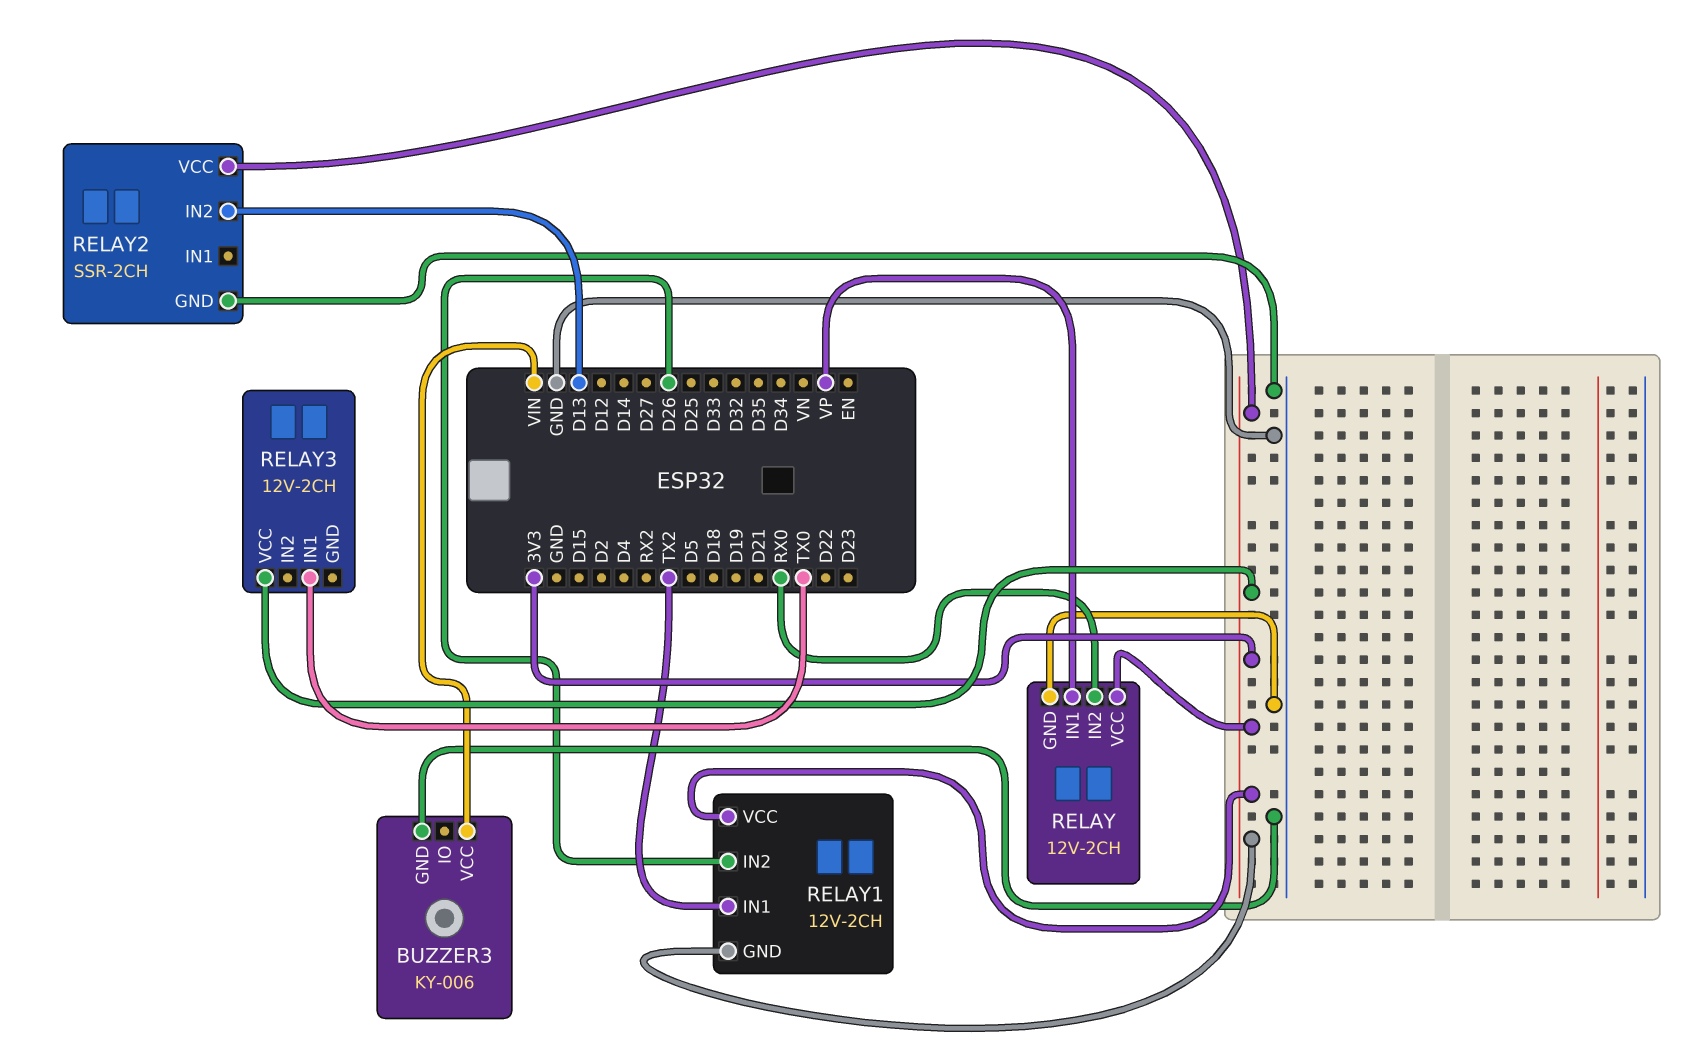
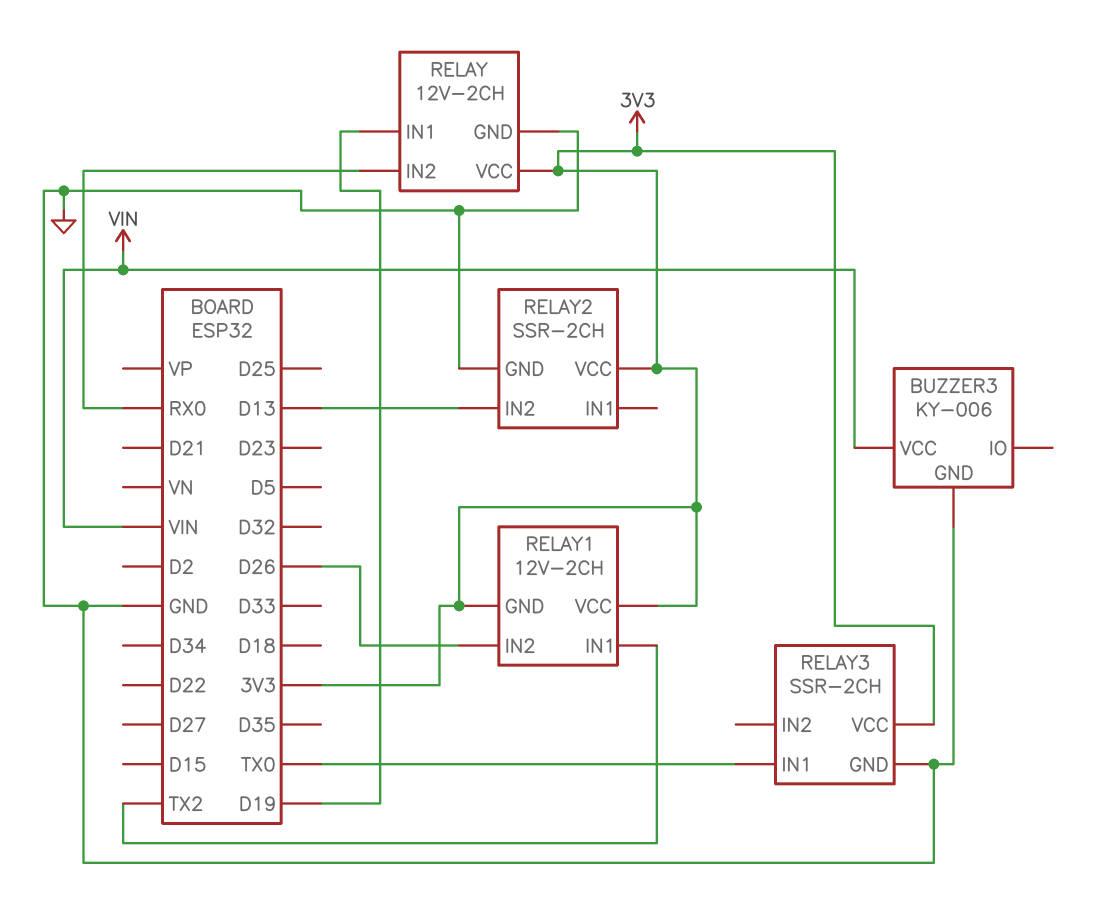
RELAY pin IN1: VP -> D19
RELAY3: 12V-2CH -> SSR-2CH
RELAY3 pin GND: none -> GND

